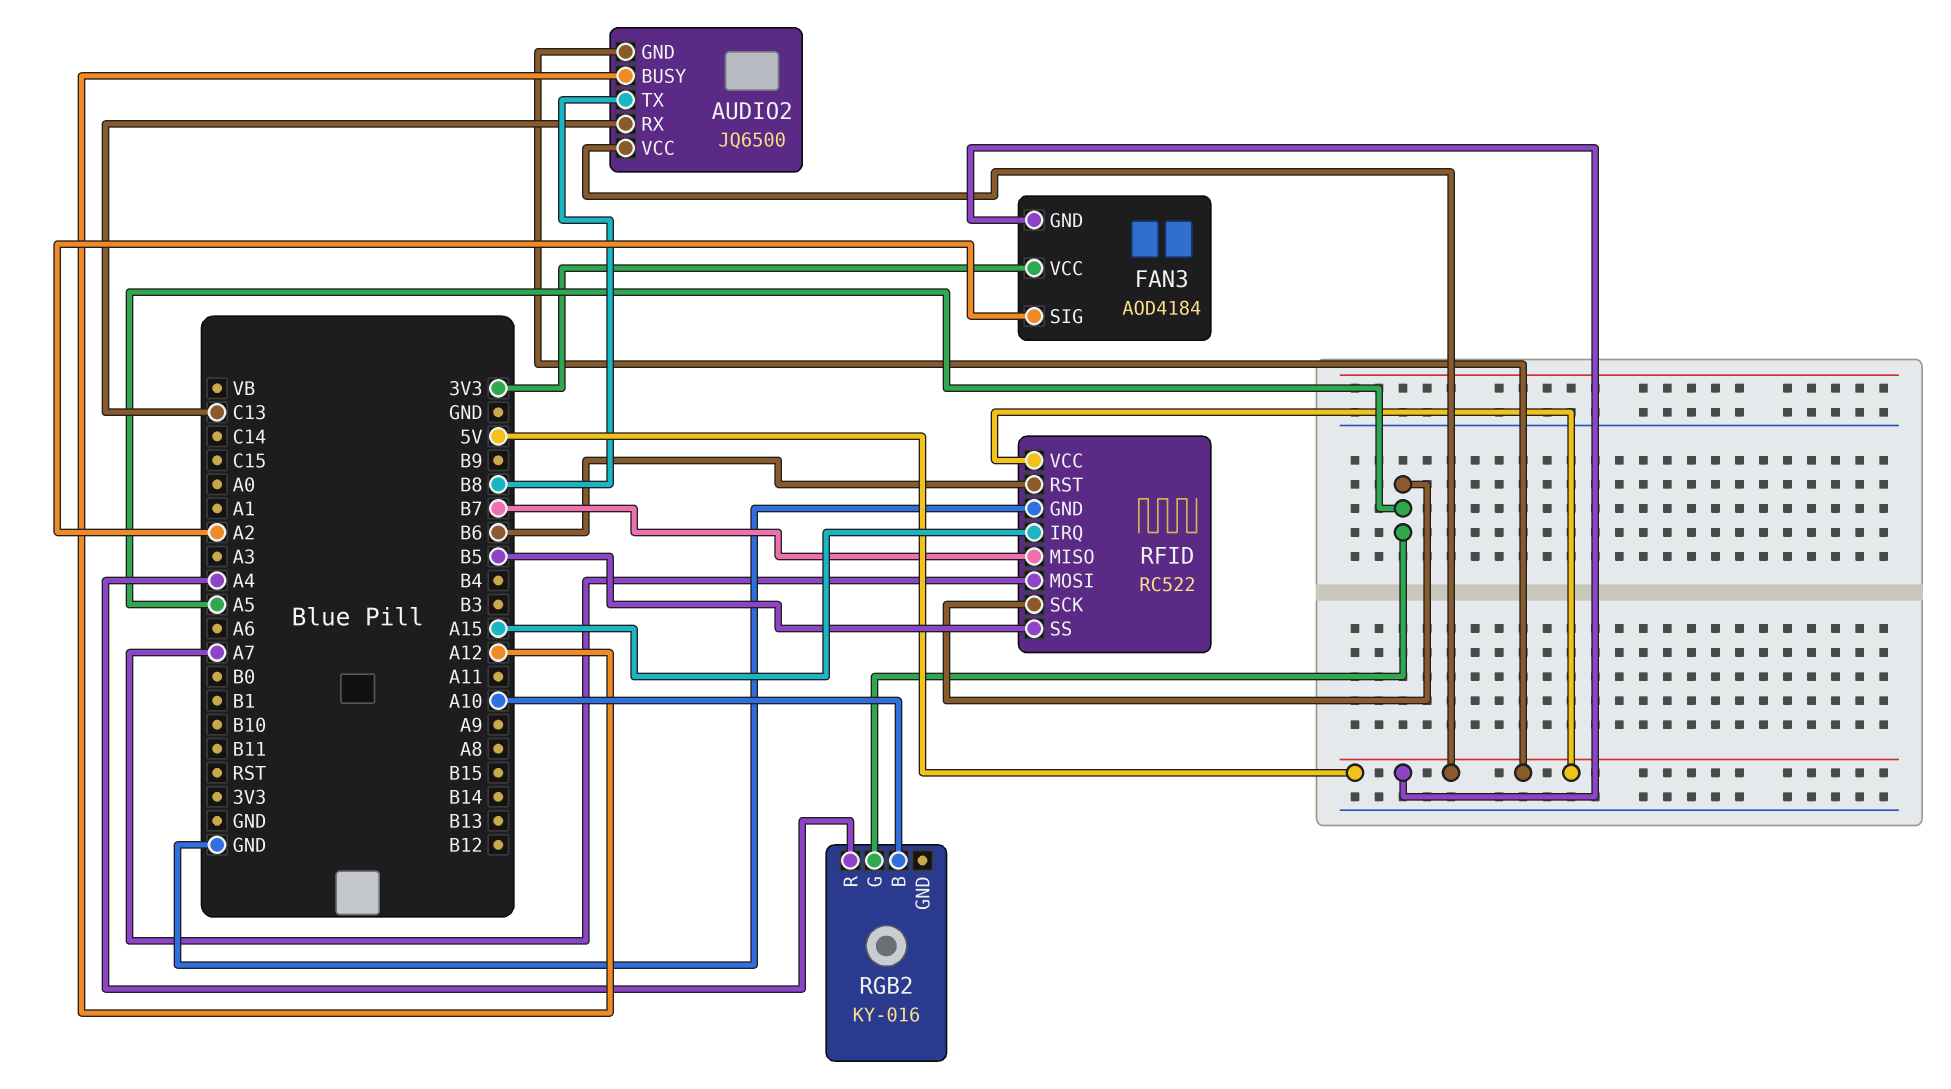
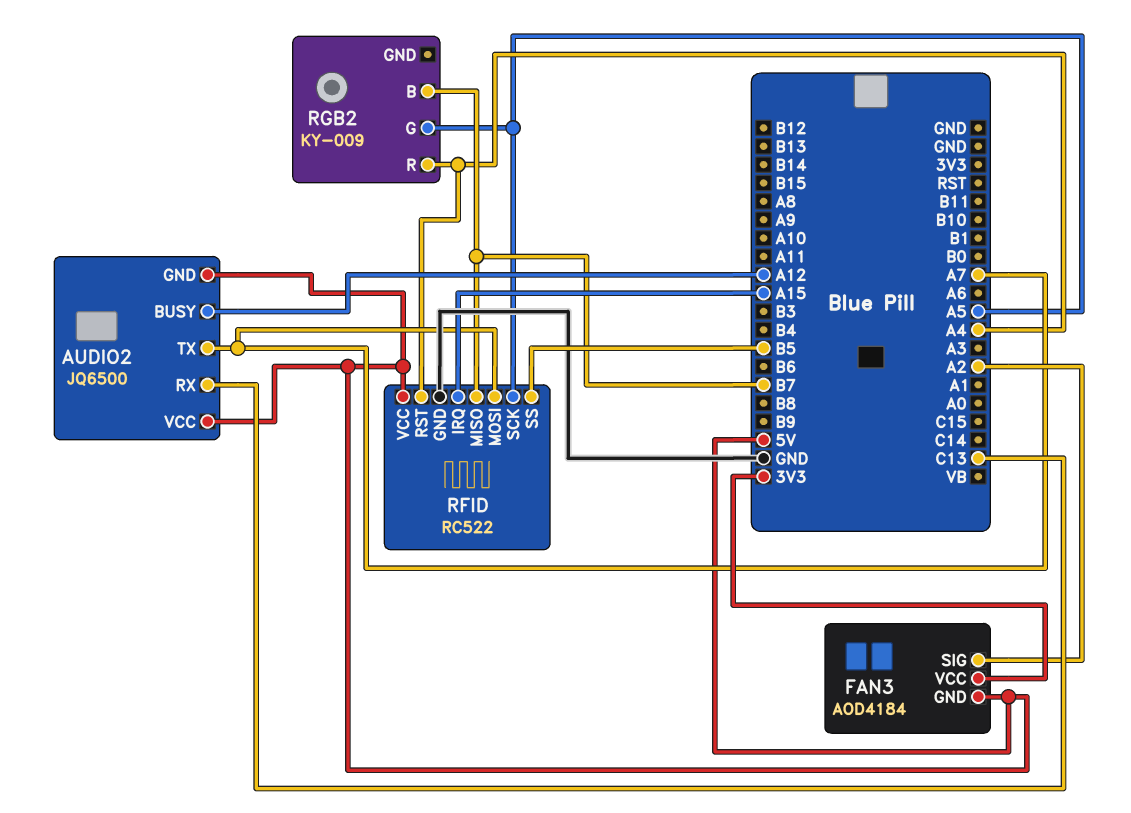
AUDIO2 pin TX: B8 -> A7
RFID pin RST: B6 -> A4
RGB2: KY-016 -> KY-009
RGB2 pin B: A10 -> B7

